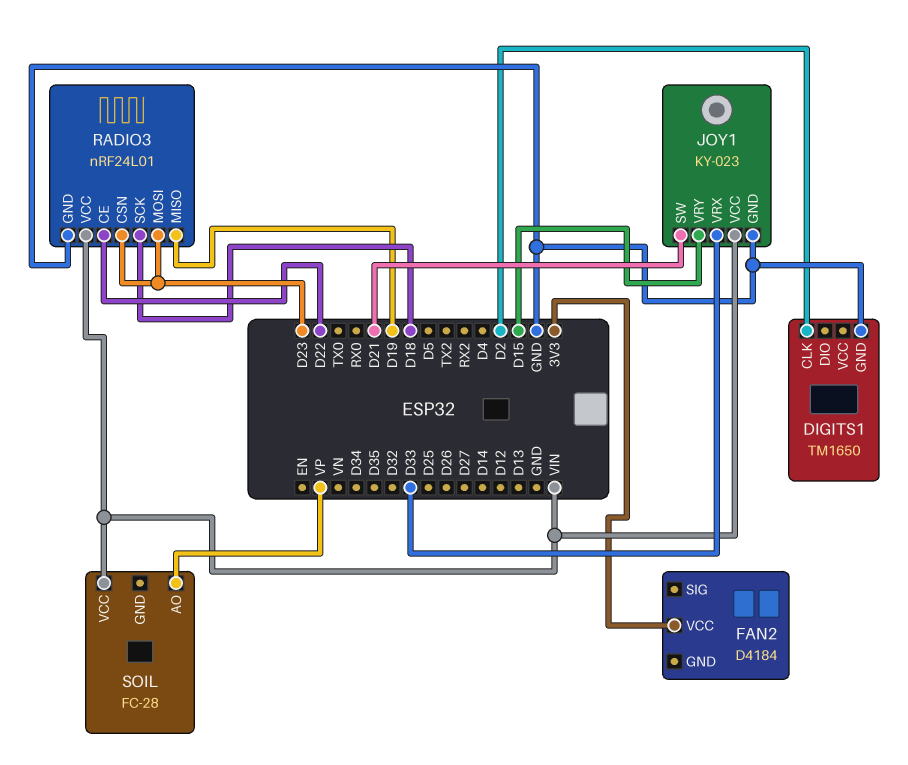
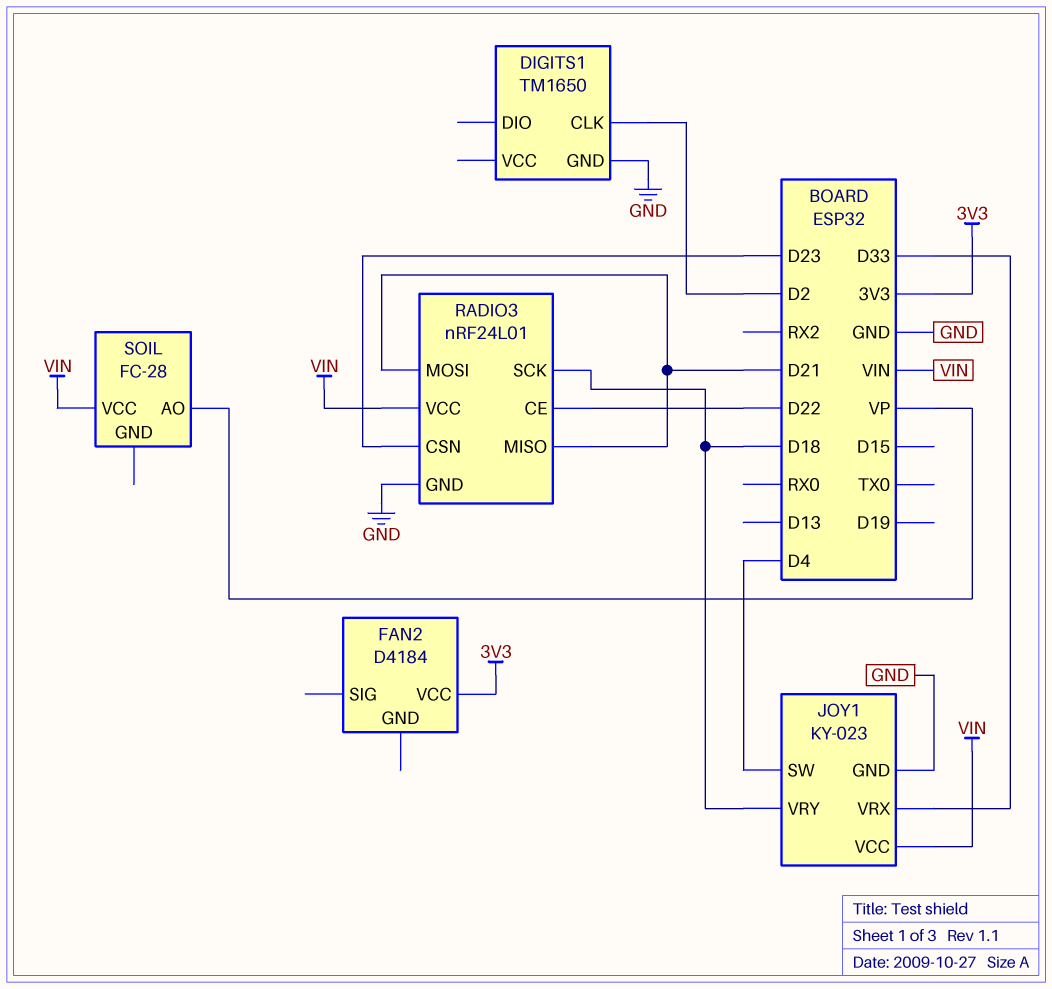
JOY1 pin SW: D21 -> D4
JOY1 pin VRY: D15 -> D18
RADIO3 pin MISO: D19 -> D21
RADIO3 pin MOSI: D23 -> D21

